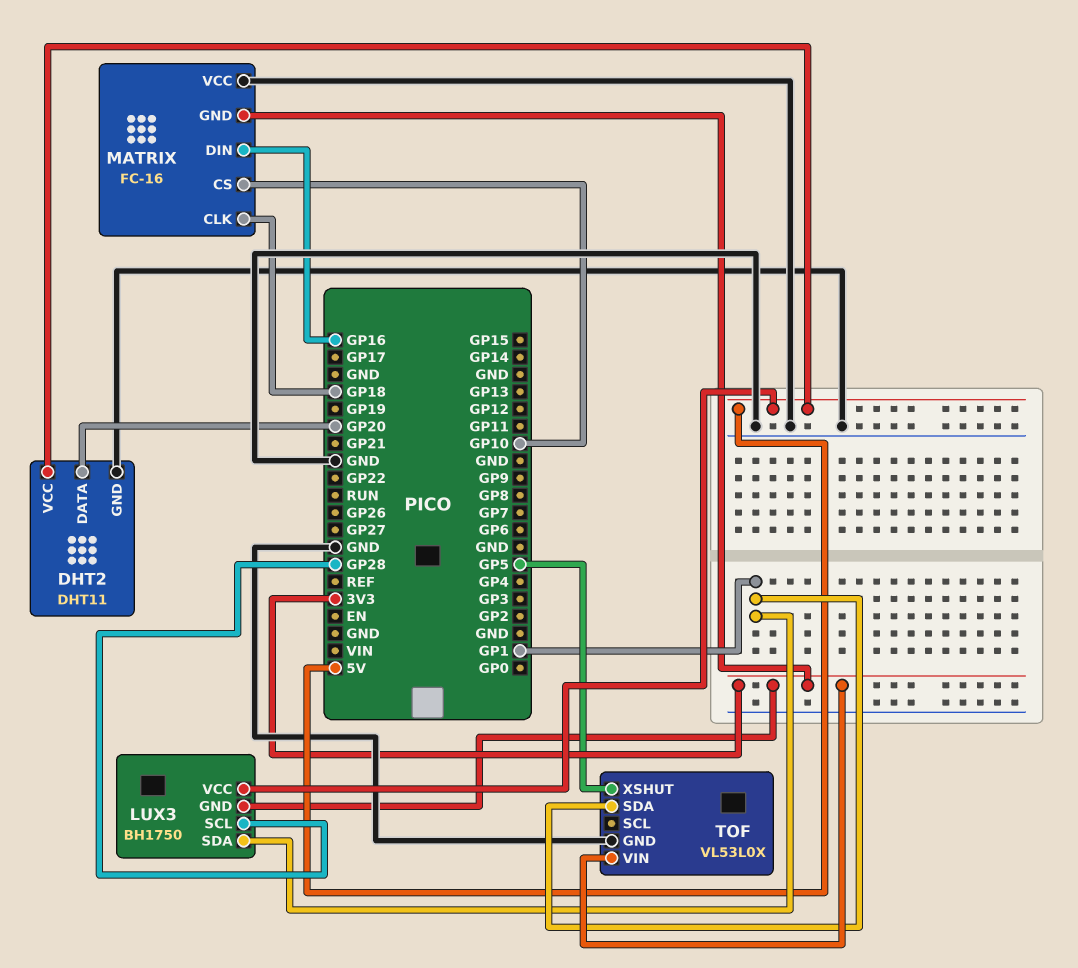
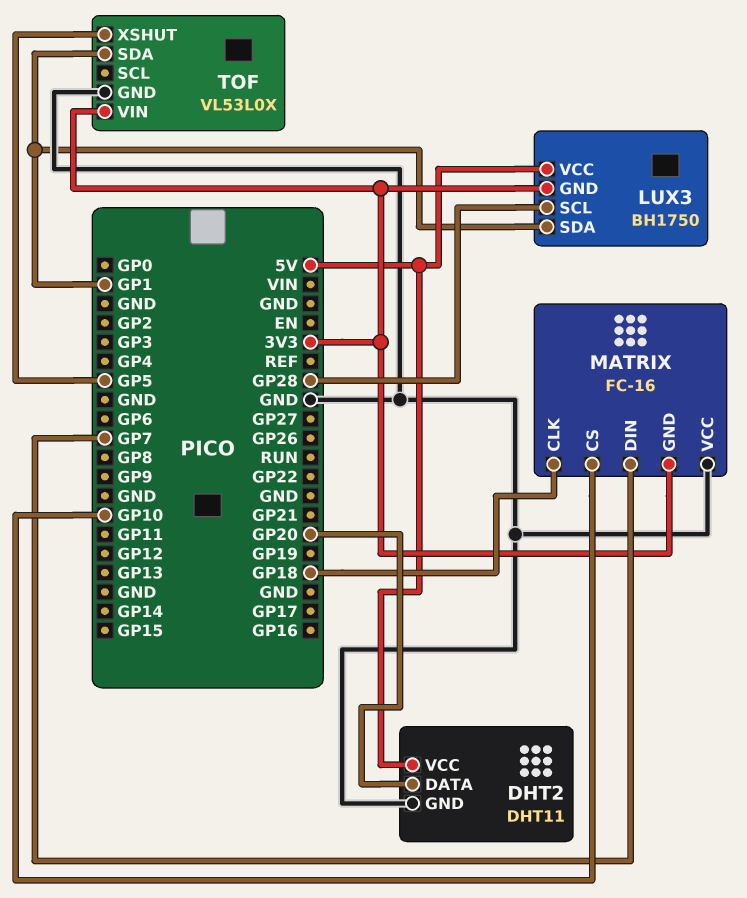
MATRIX pin DIN: GP16 -> GP7

